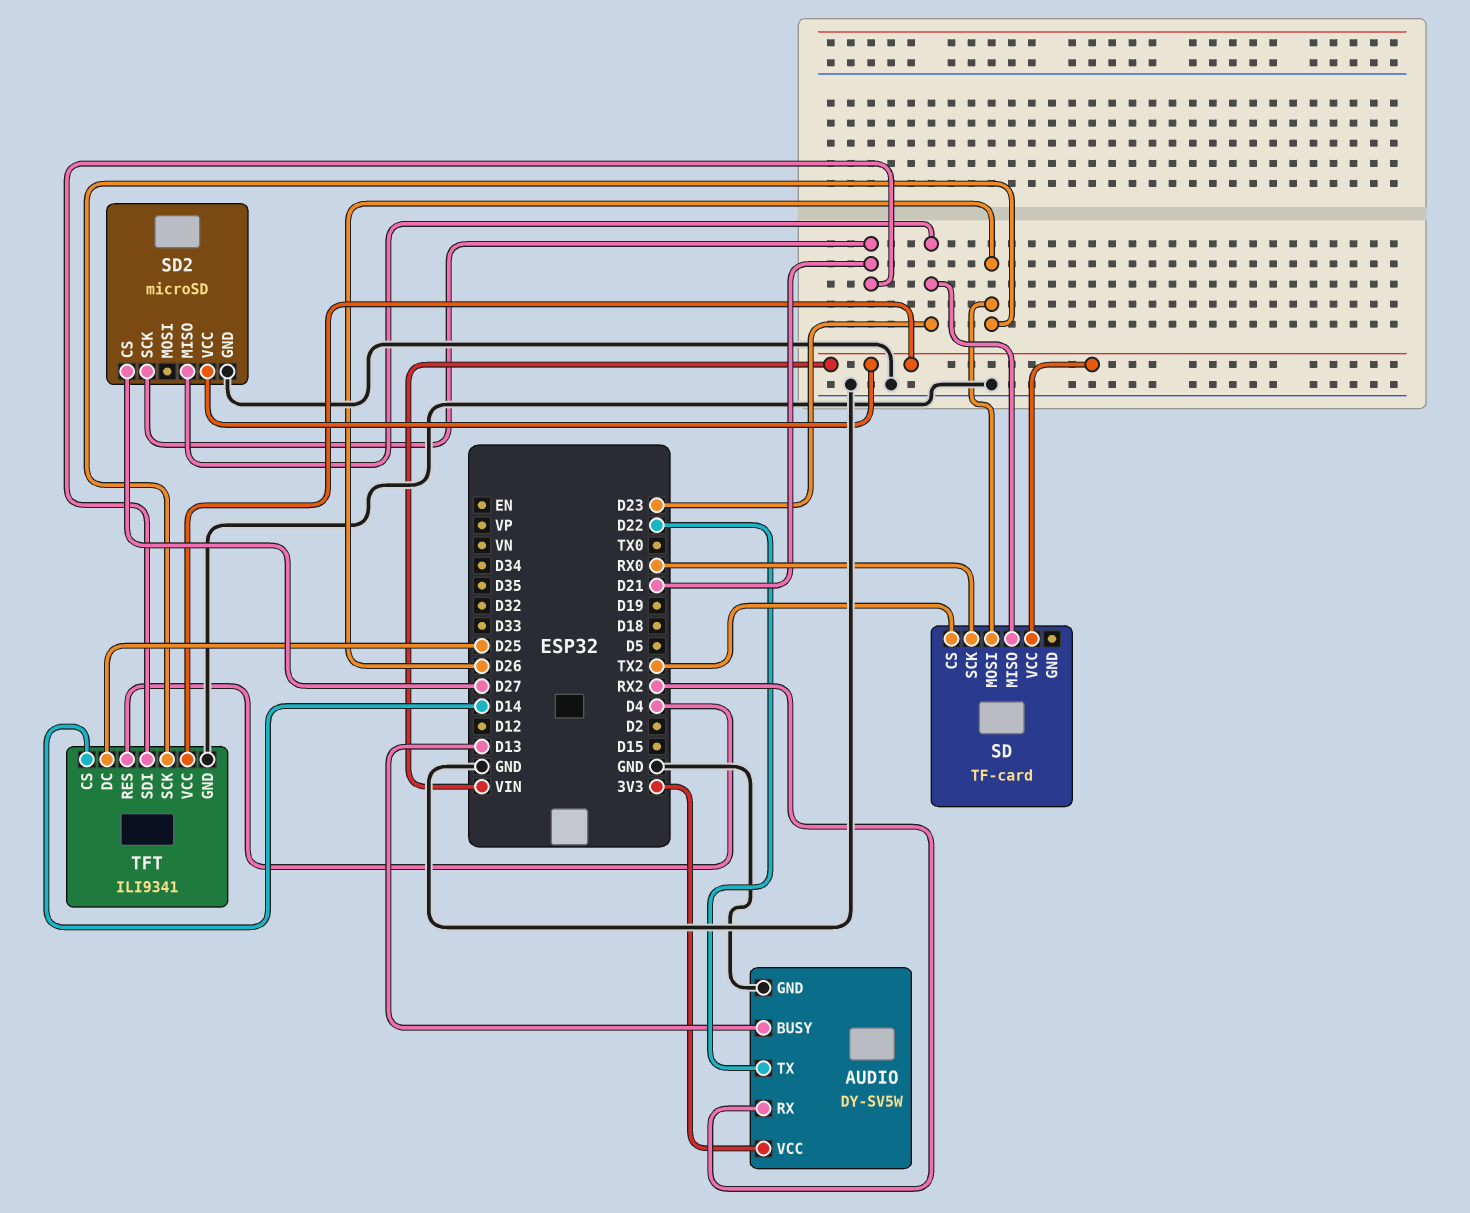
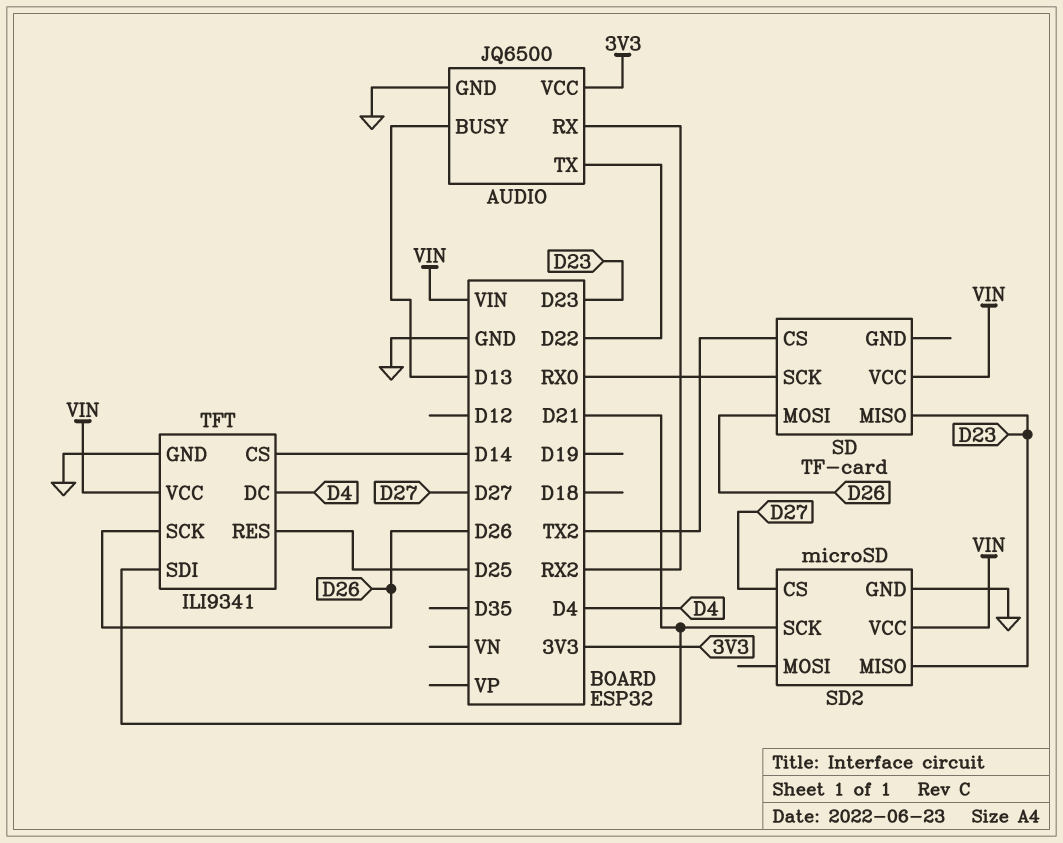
AUDIO: DY-SV5W -> JQ6500
TFT pin DC: D25 -> D4
TFT pin RES: D4 -> D25

